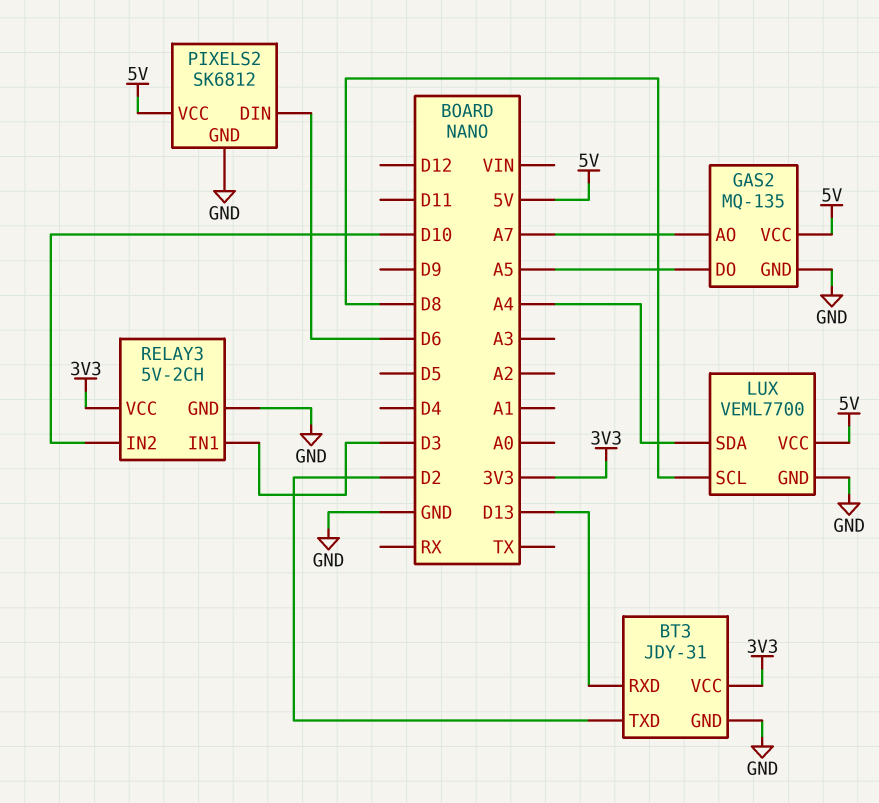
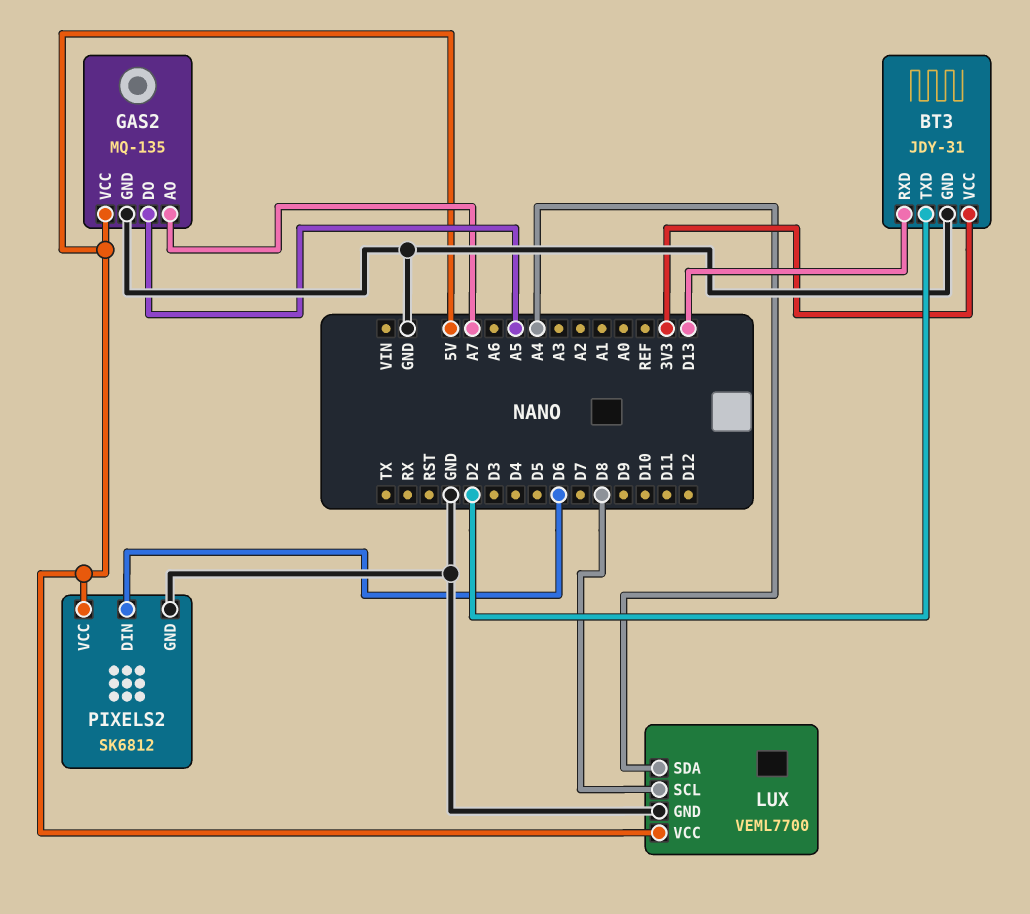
RELAY3: 5V-2CH -> none
RELAY3 pin GND: GND -> none
RELAY3 pin IN1: D3 -> none
RELAY3 pin IN2: D10 -> none
RELAY3 pin VCC: 3V3 -> none

